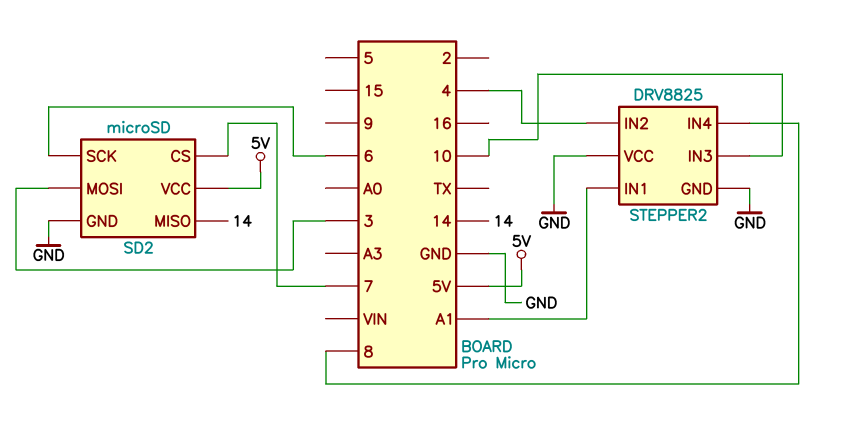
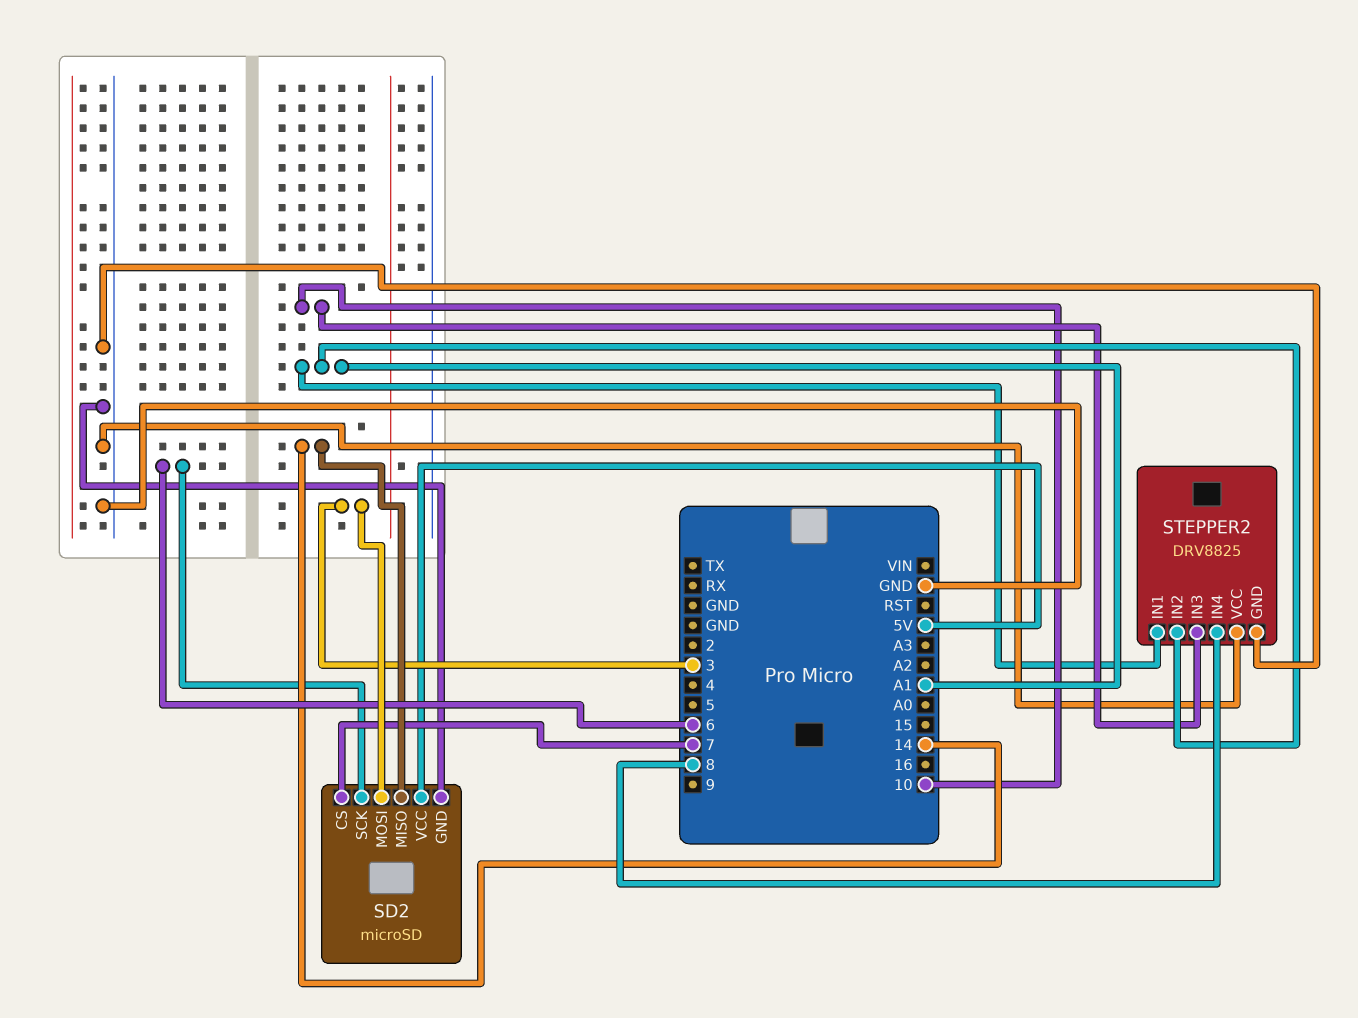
STEPPER2 pin IN2: 4 -> A1

